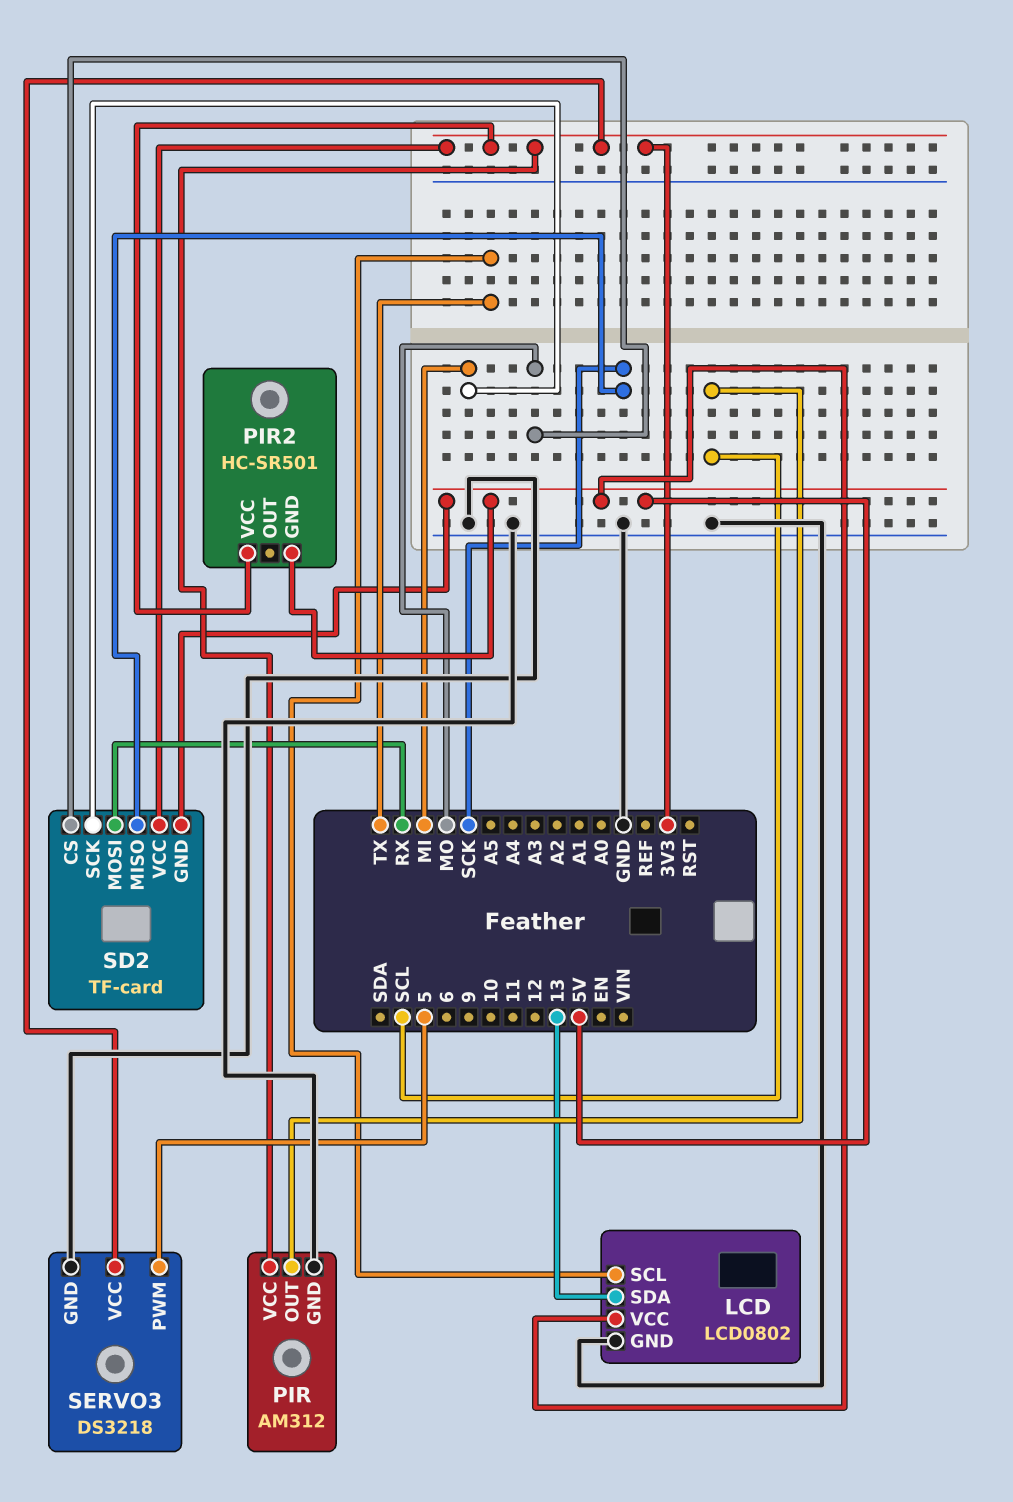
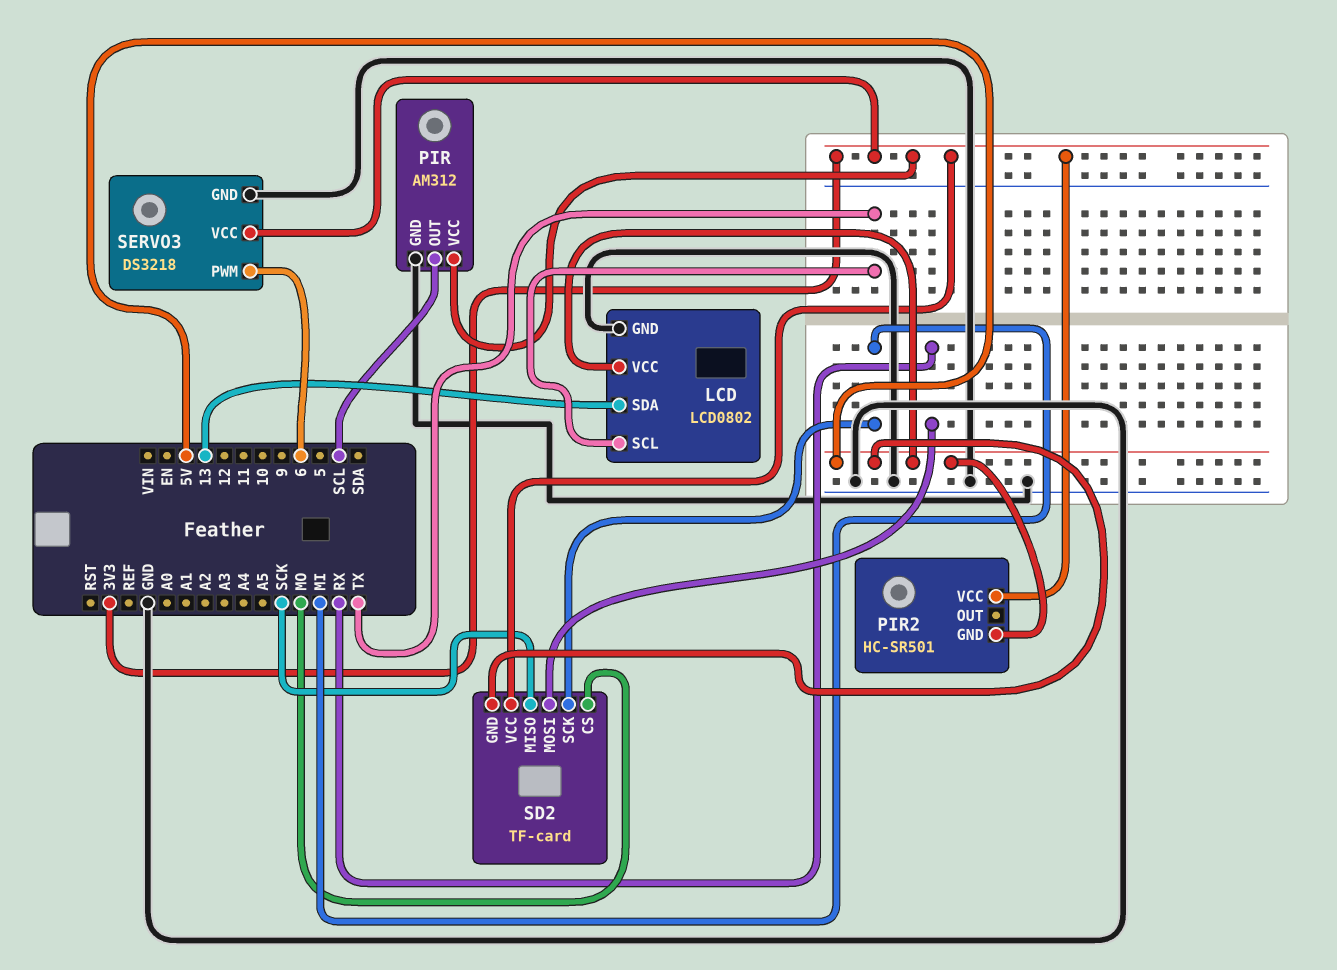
SERVO3 pin PWM: 5 -> 6

